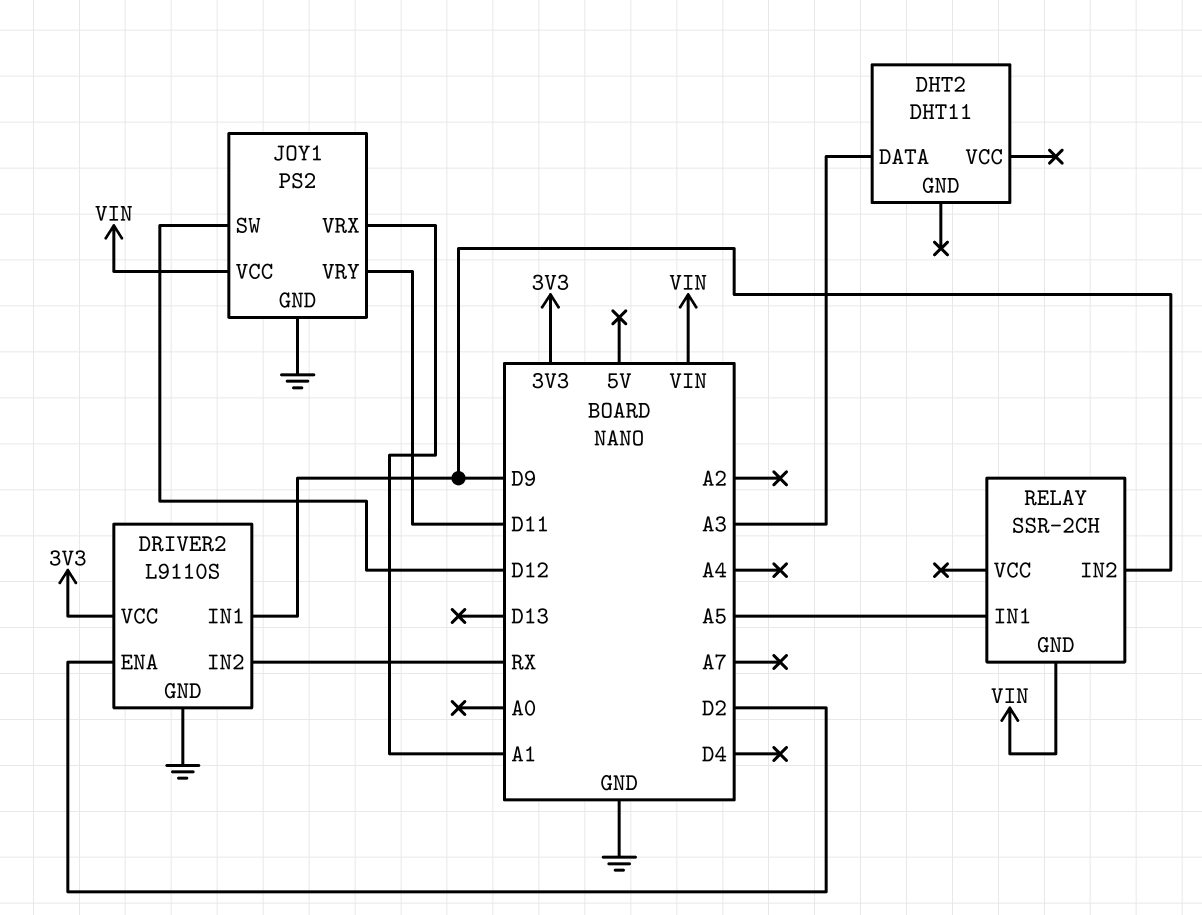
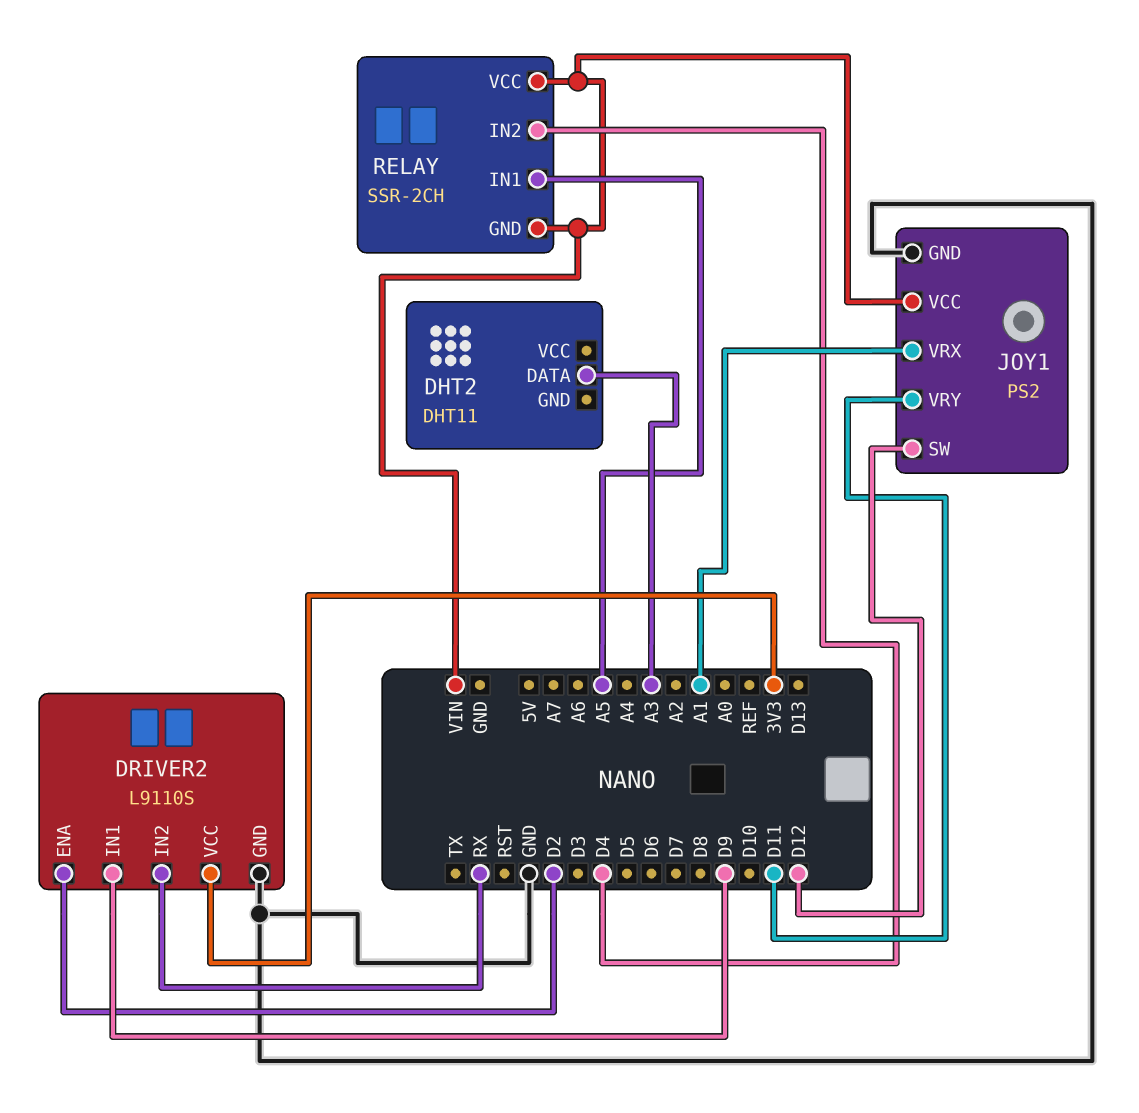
RELAY pin IN2: D9 -> D4
RELAY pin VCC: none -> VIN

